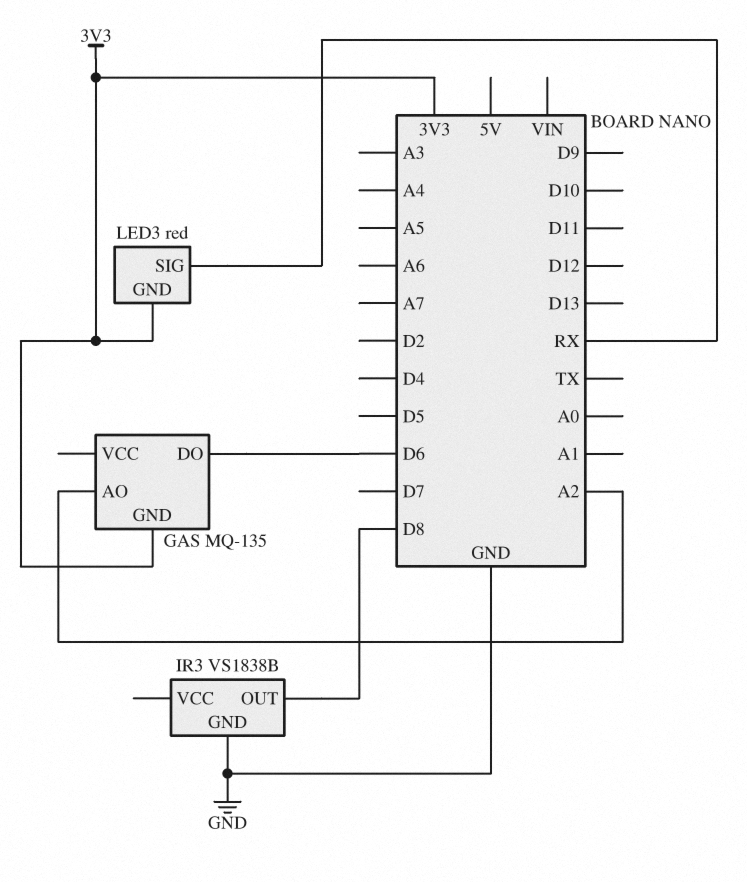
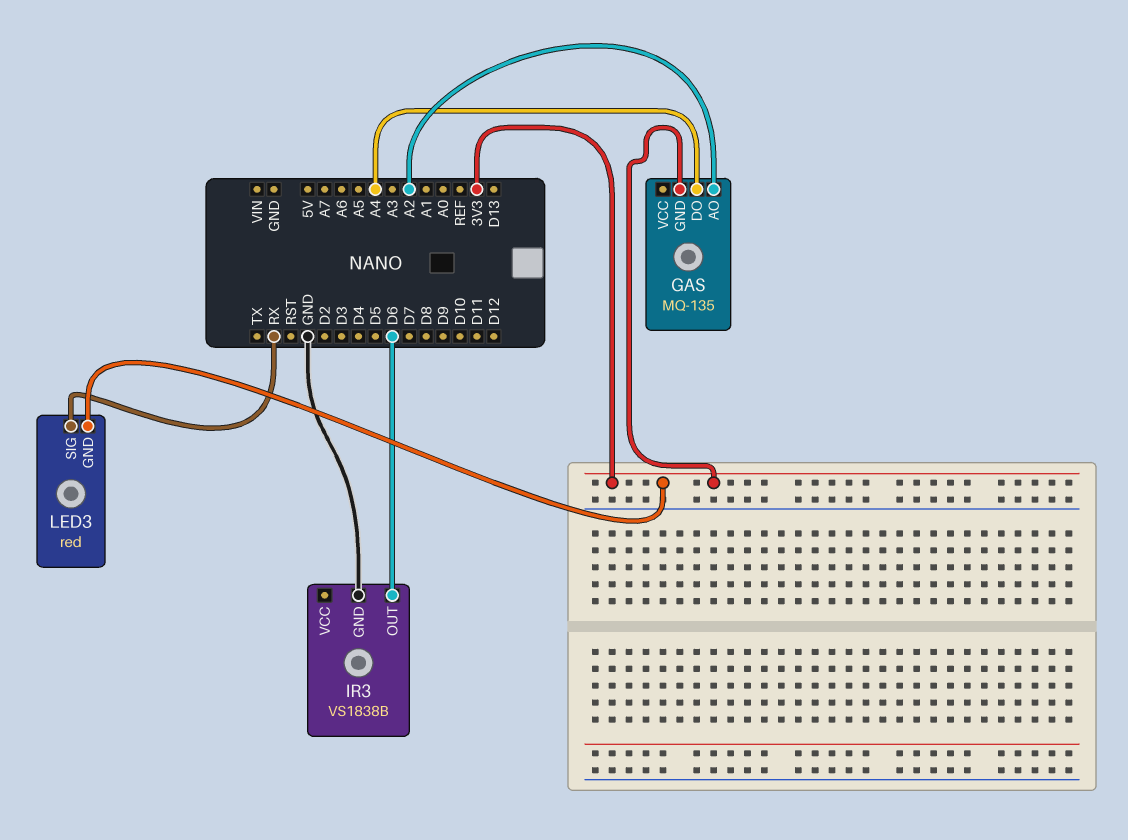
GAS pin DO: D6 -> A4
IR3 pin OUT: D8 -> D6

